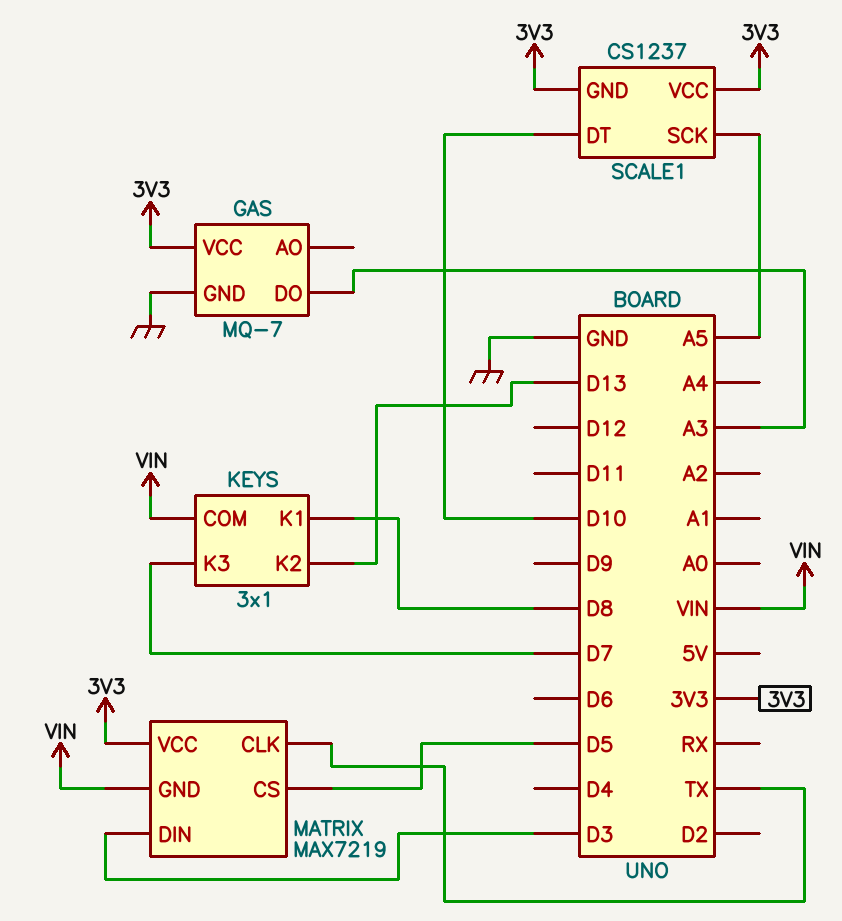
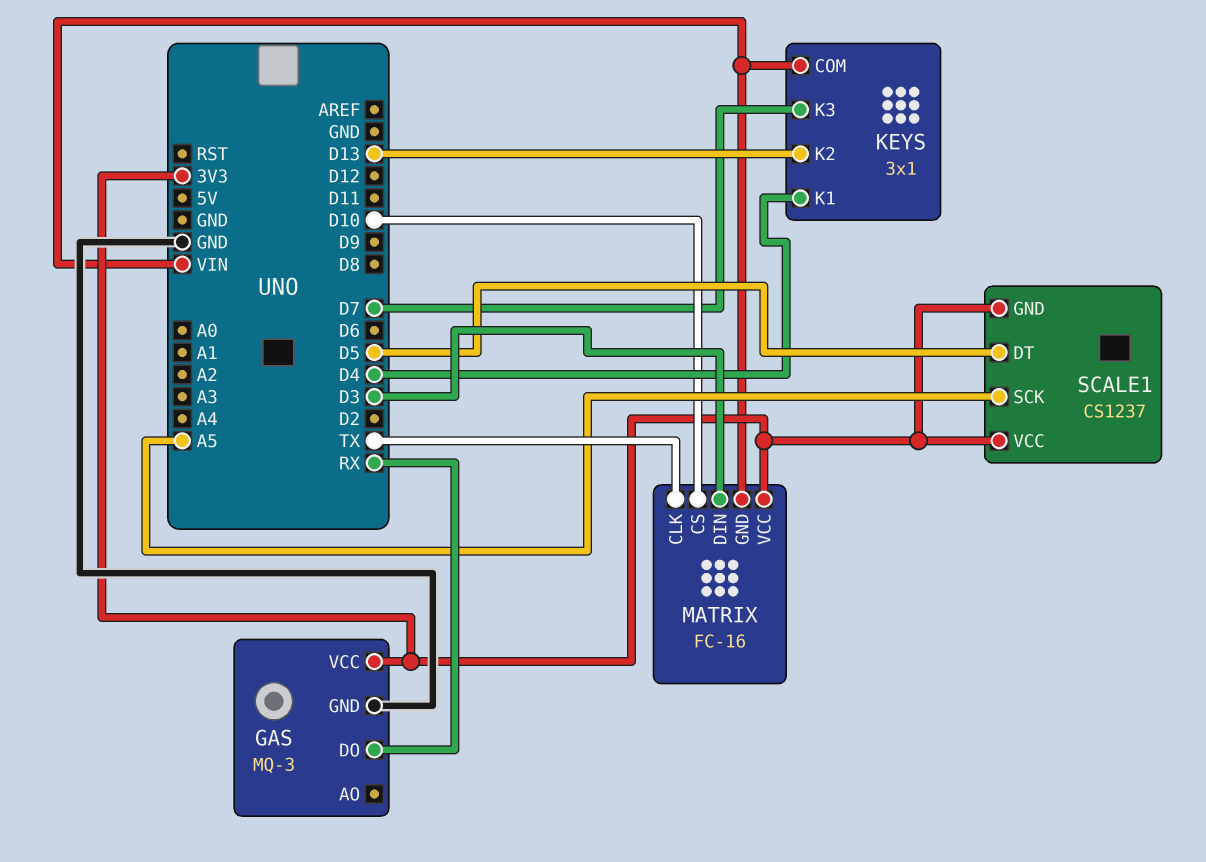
GAS: MQ-7 -> MQ-3
GAS pin DO: A3 -> RX
KEYS pin K1: D8 -> D4
MATRIX: MAX7219 -> FC-16
MATRIX pin CS: D5 -> D10
SCALE1 pin DT: D10 -> D5

